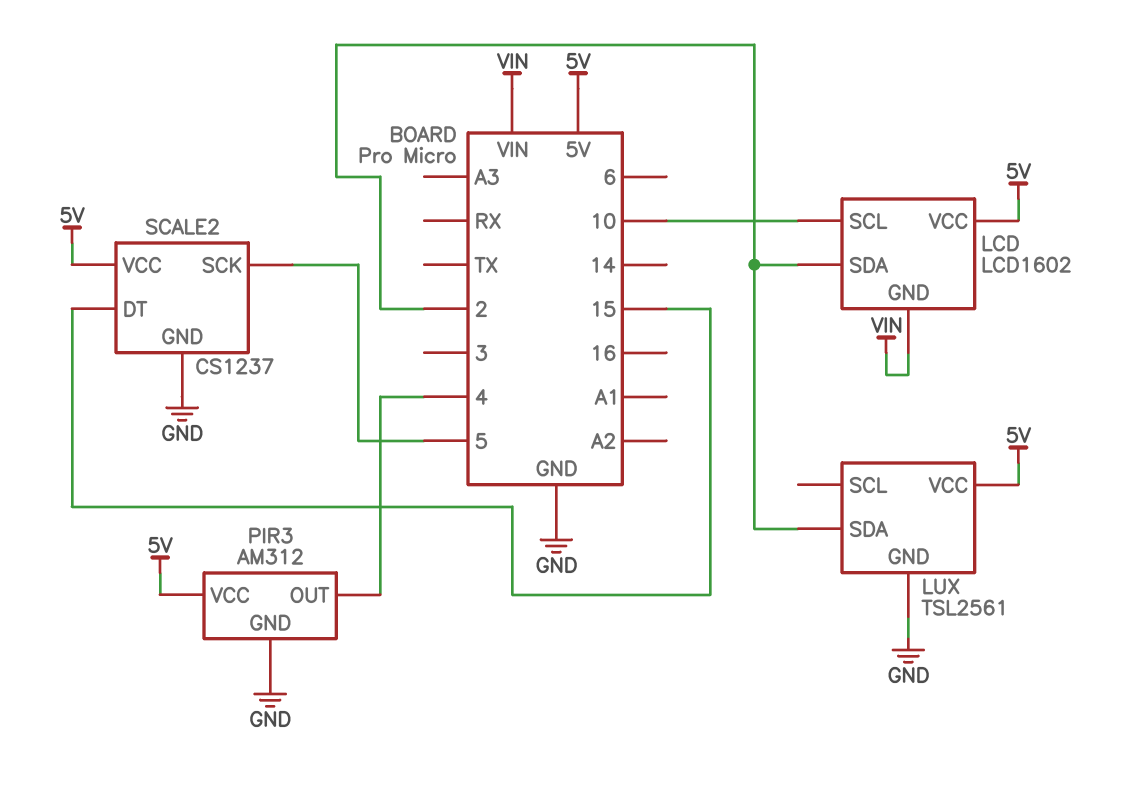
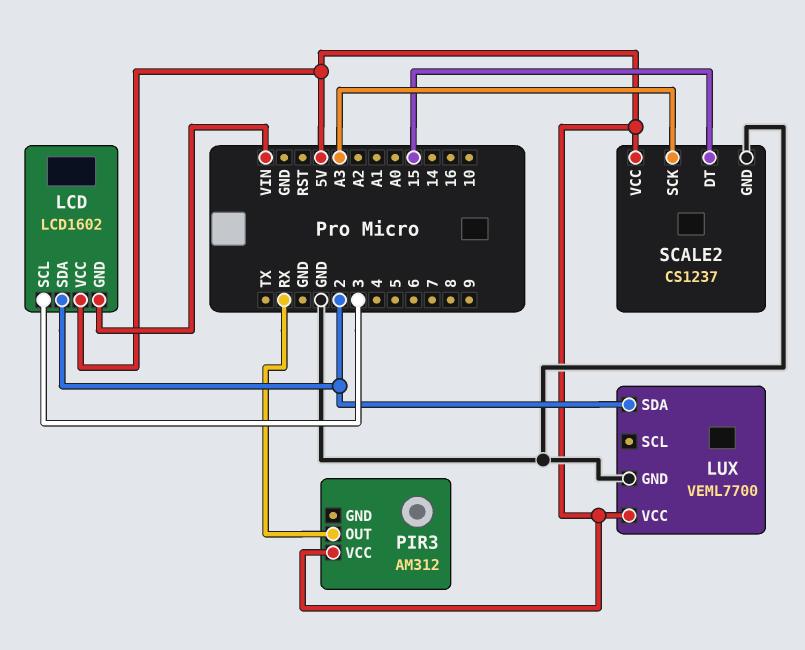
LCD pin SCL: 10 -> 3
LUX: TSL2561 -> VEML7700
PIR3 pin GND: GND -> none
PIR3 pin OUT: 4 -> RX
SCALE2 pin SCK: 5 -> A3

